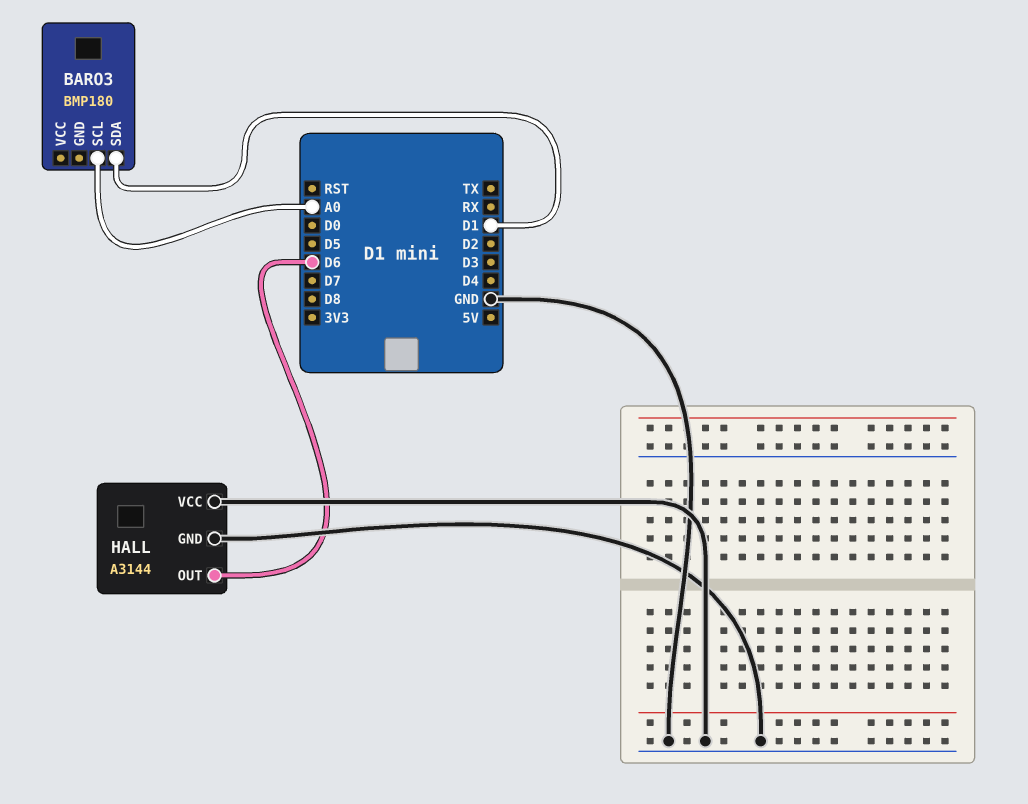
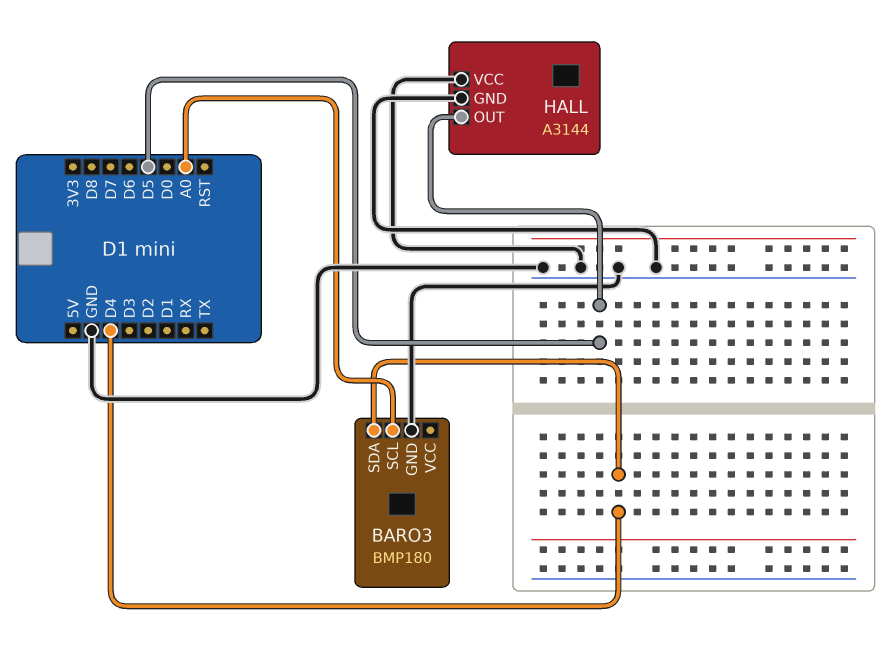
BARO3 pin GND: none -> GND
BARO3 pin SDA: D1 -> D4
HALL pin OUT: D6 -> D5

